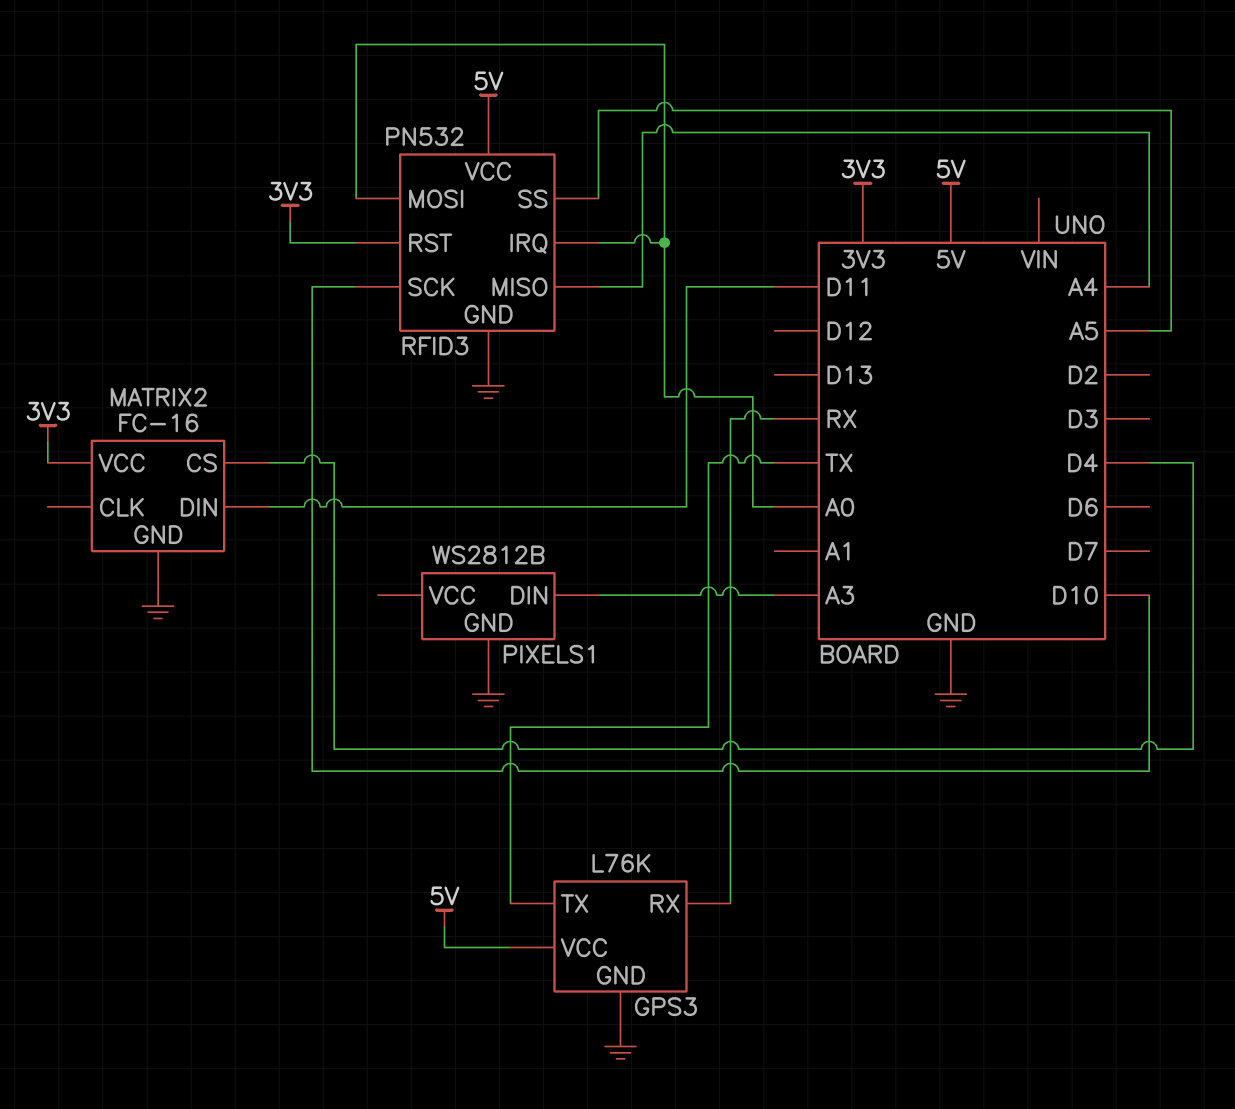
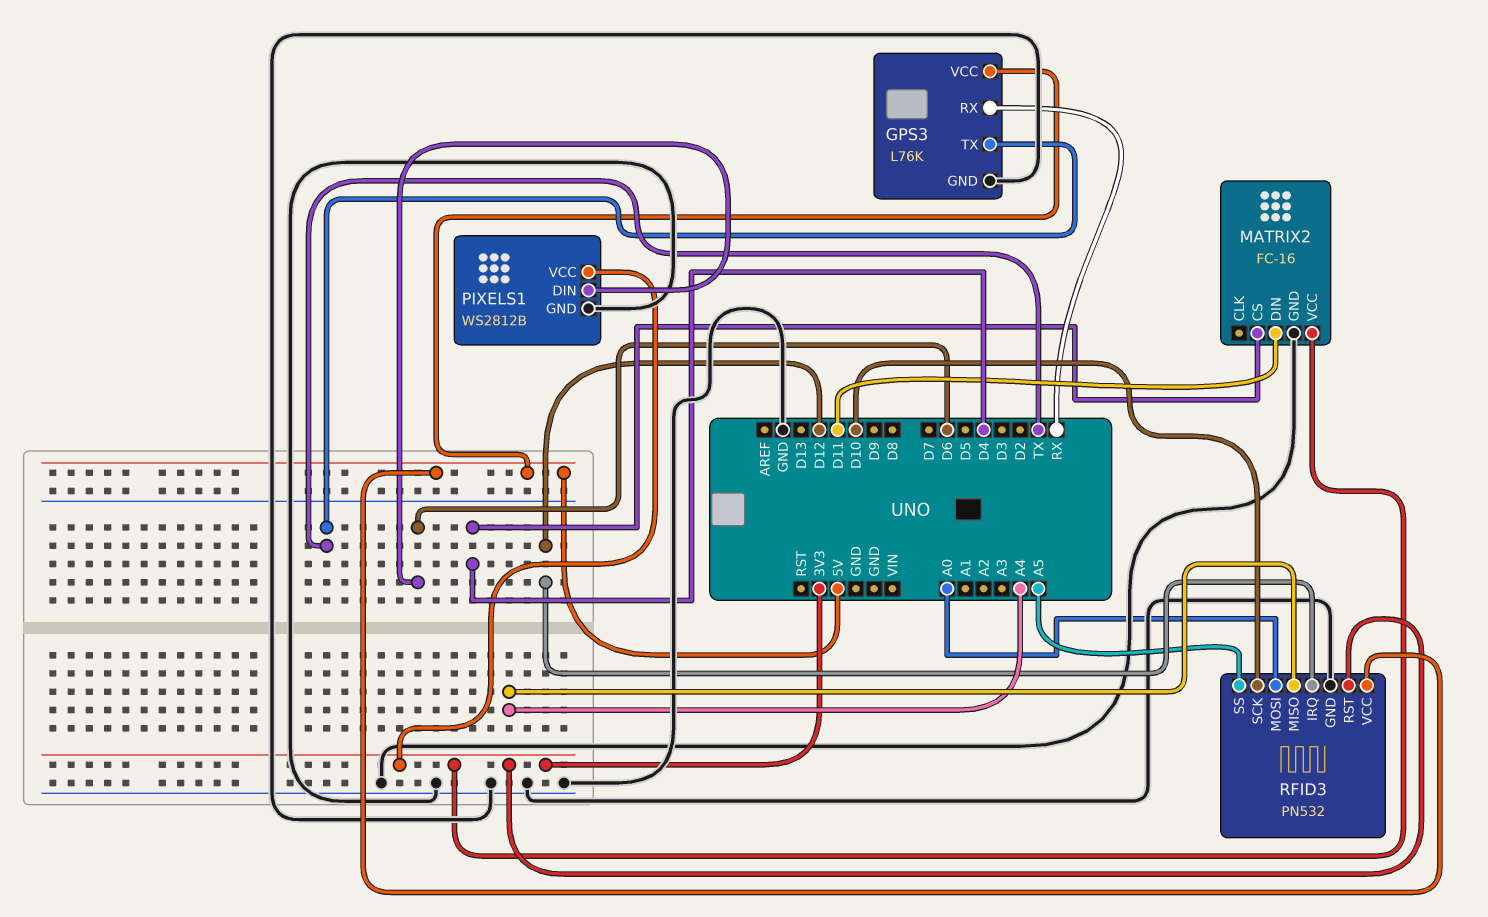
PIXELS1 pin DIN: A3 -> D6
PIXELS1 pin VCC: none -> 3V3
RFID3 pin IRQ: A0 -> D12

